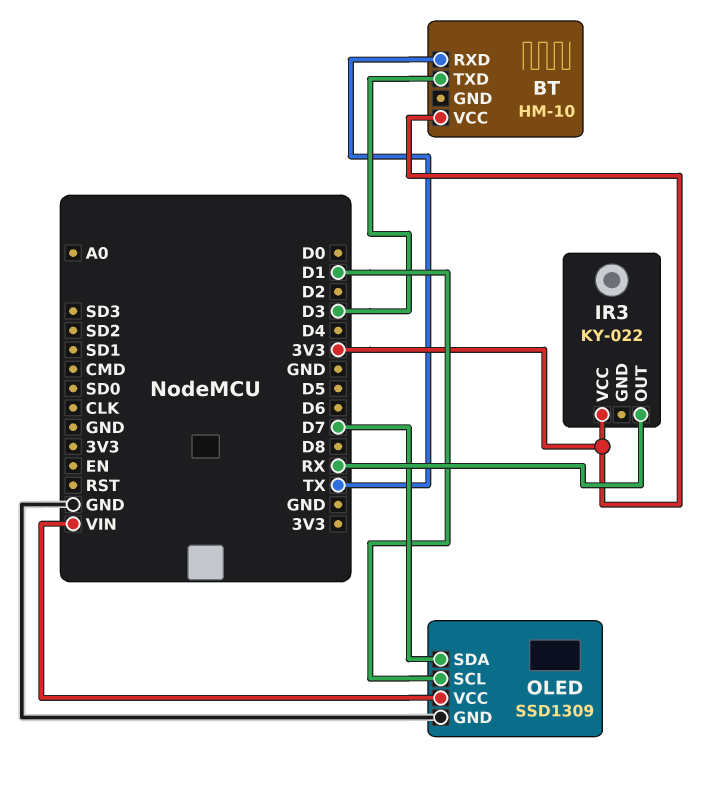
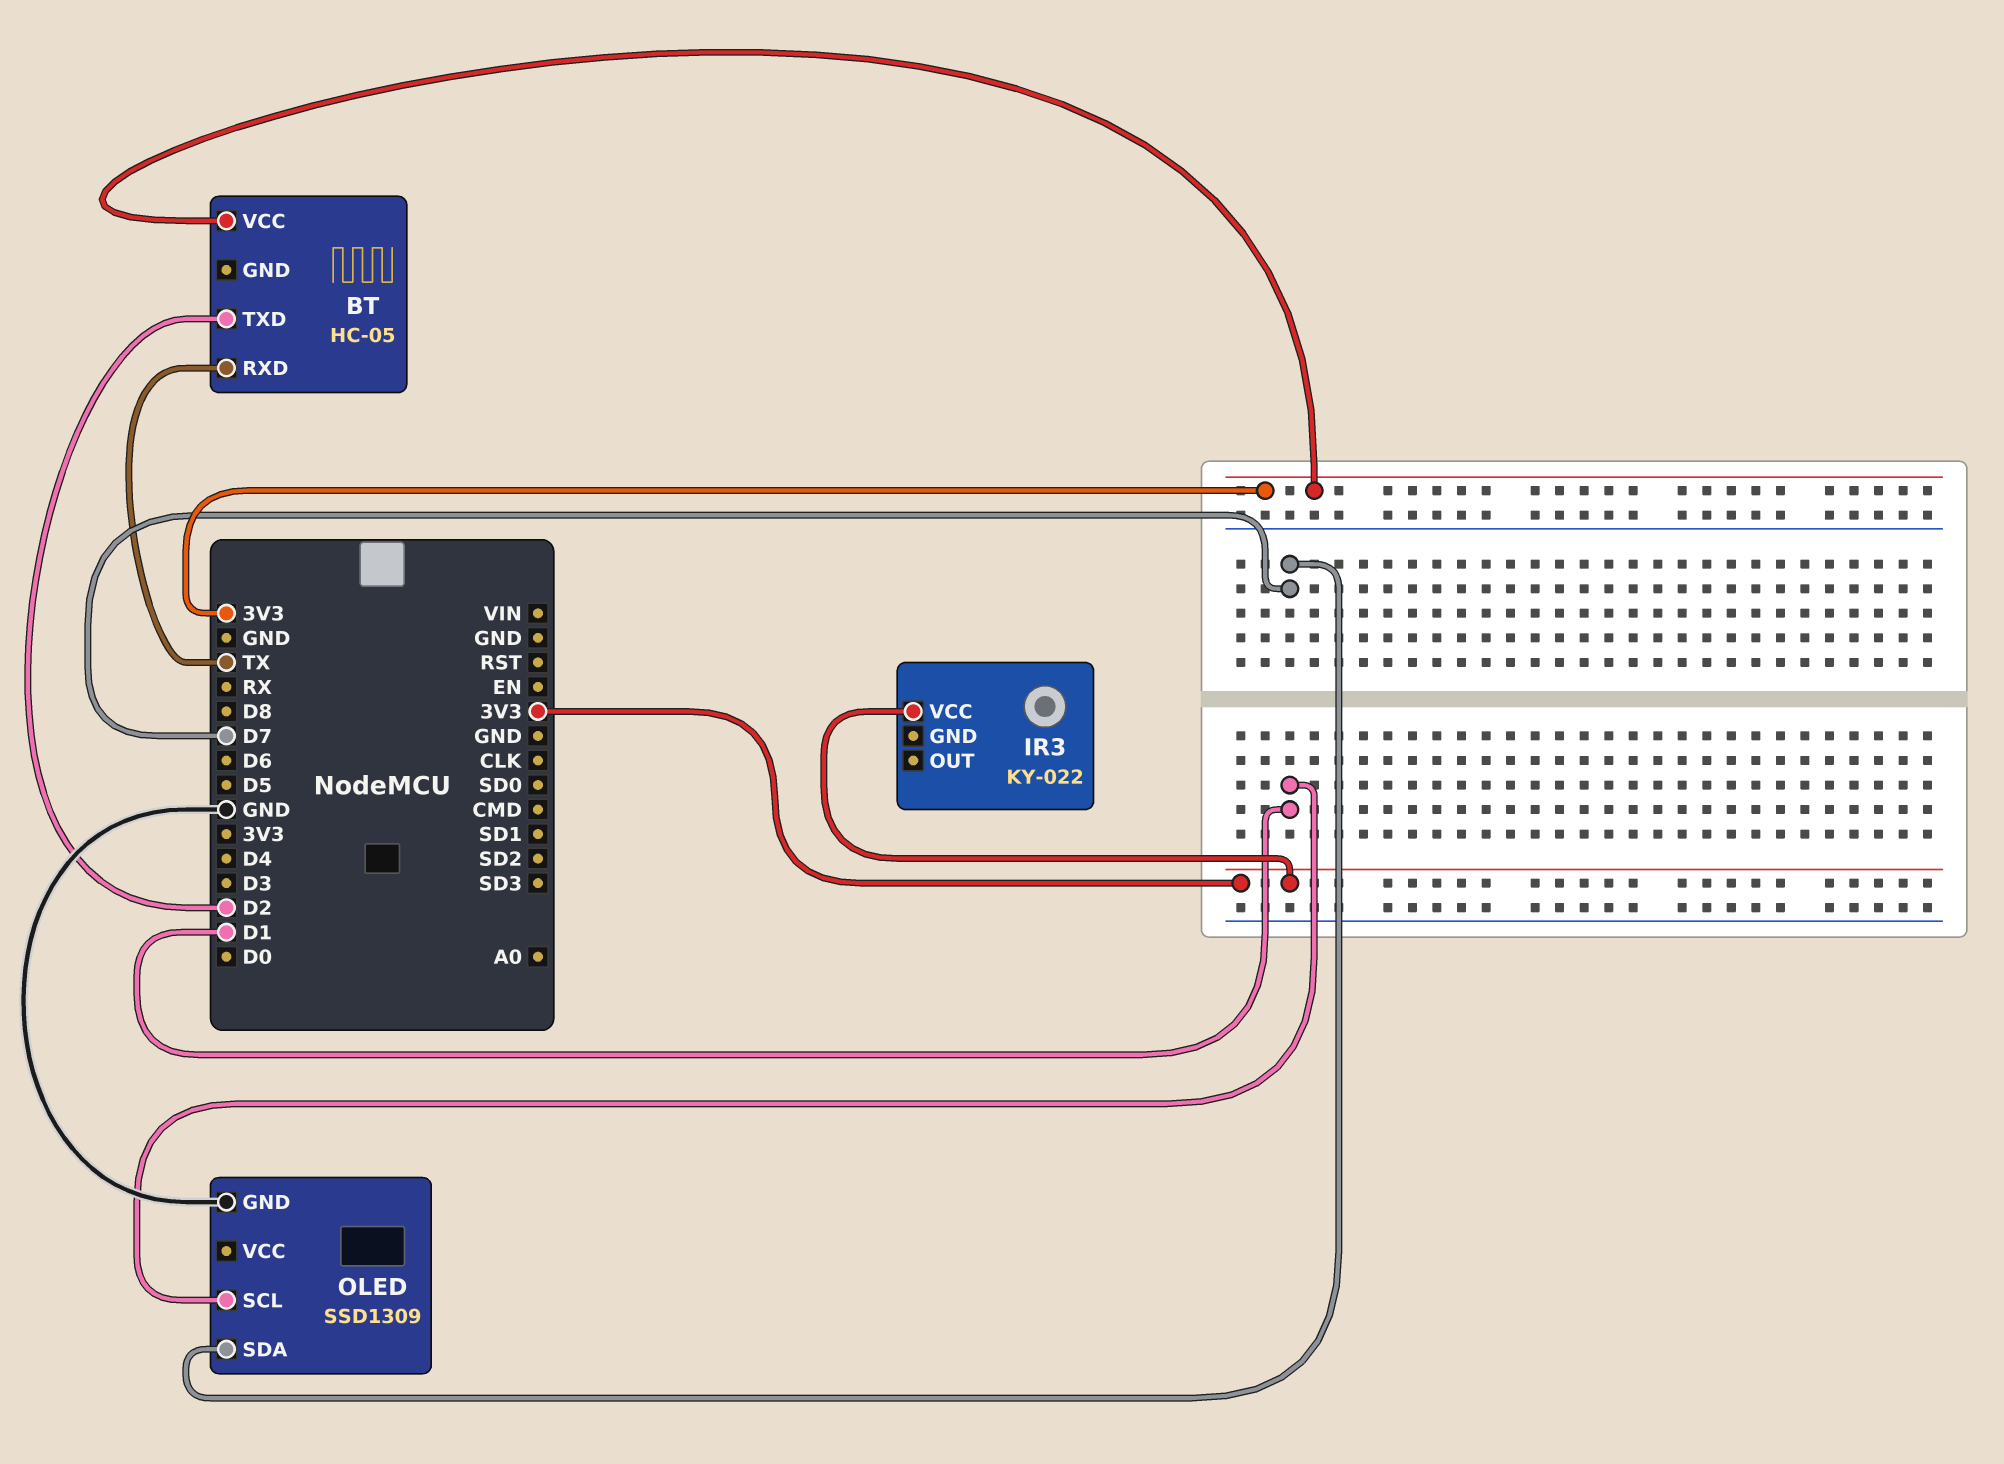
BT: HM-10 -> HC-05
BT pin TXD: D3 -> D2
IR3 pin OUT: RX -> none
OLED pin VCC: VIN -> none

